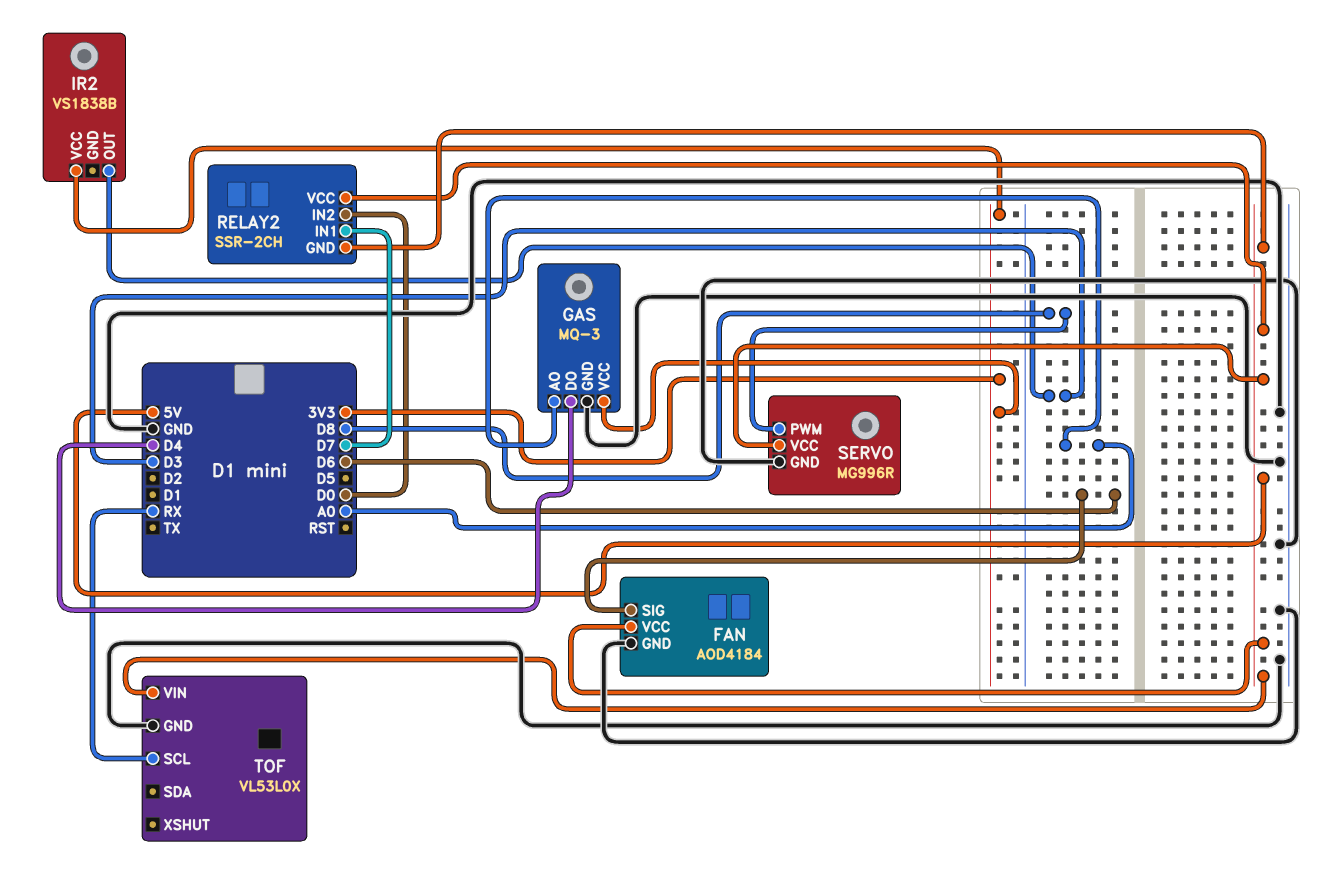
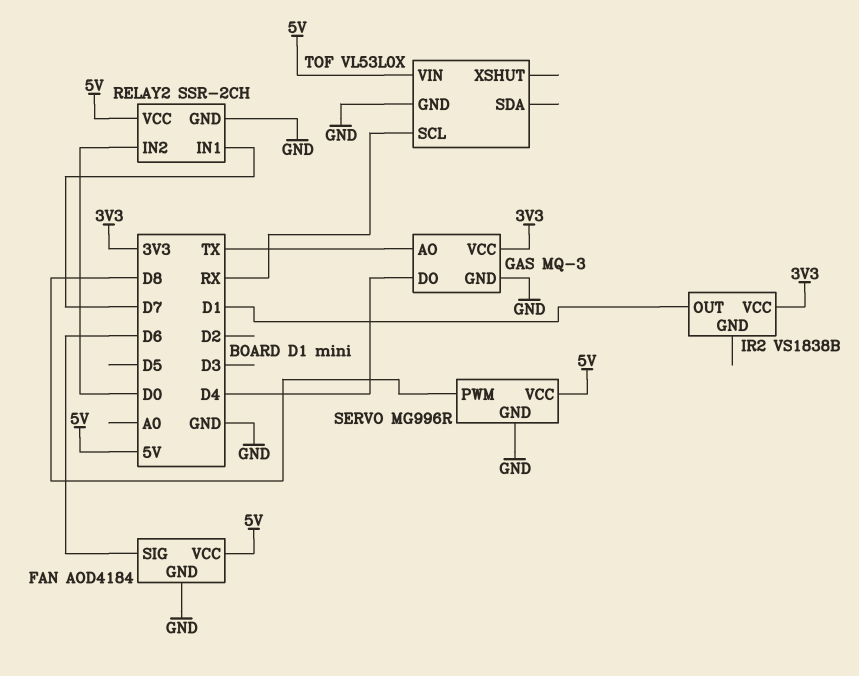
GAS pin AO: A0 -> TX
IR2 pin OUT: D3 -> D1
RELAY2 pin GND: 5V -> GND

